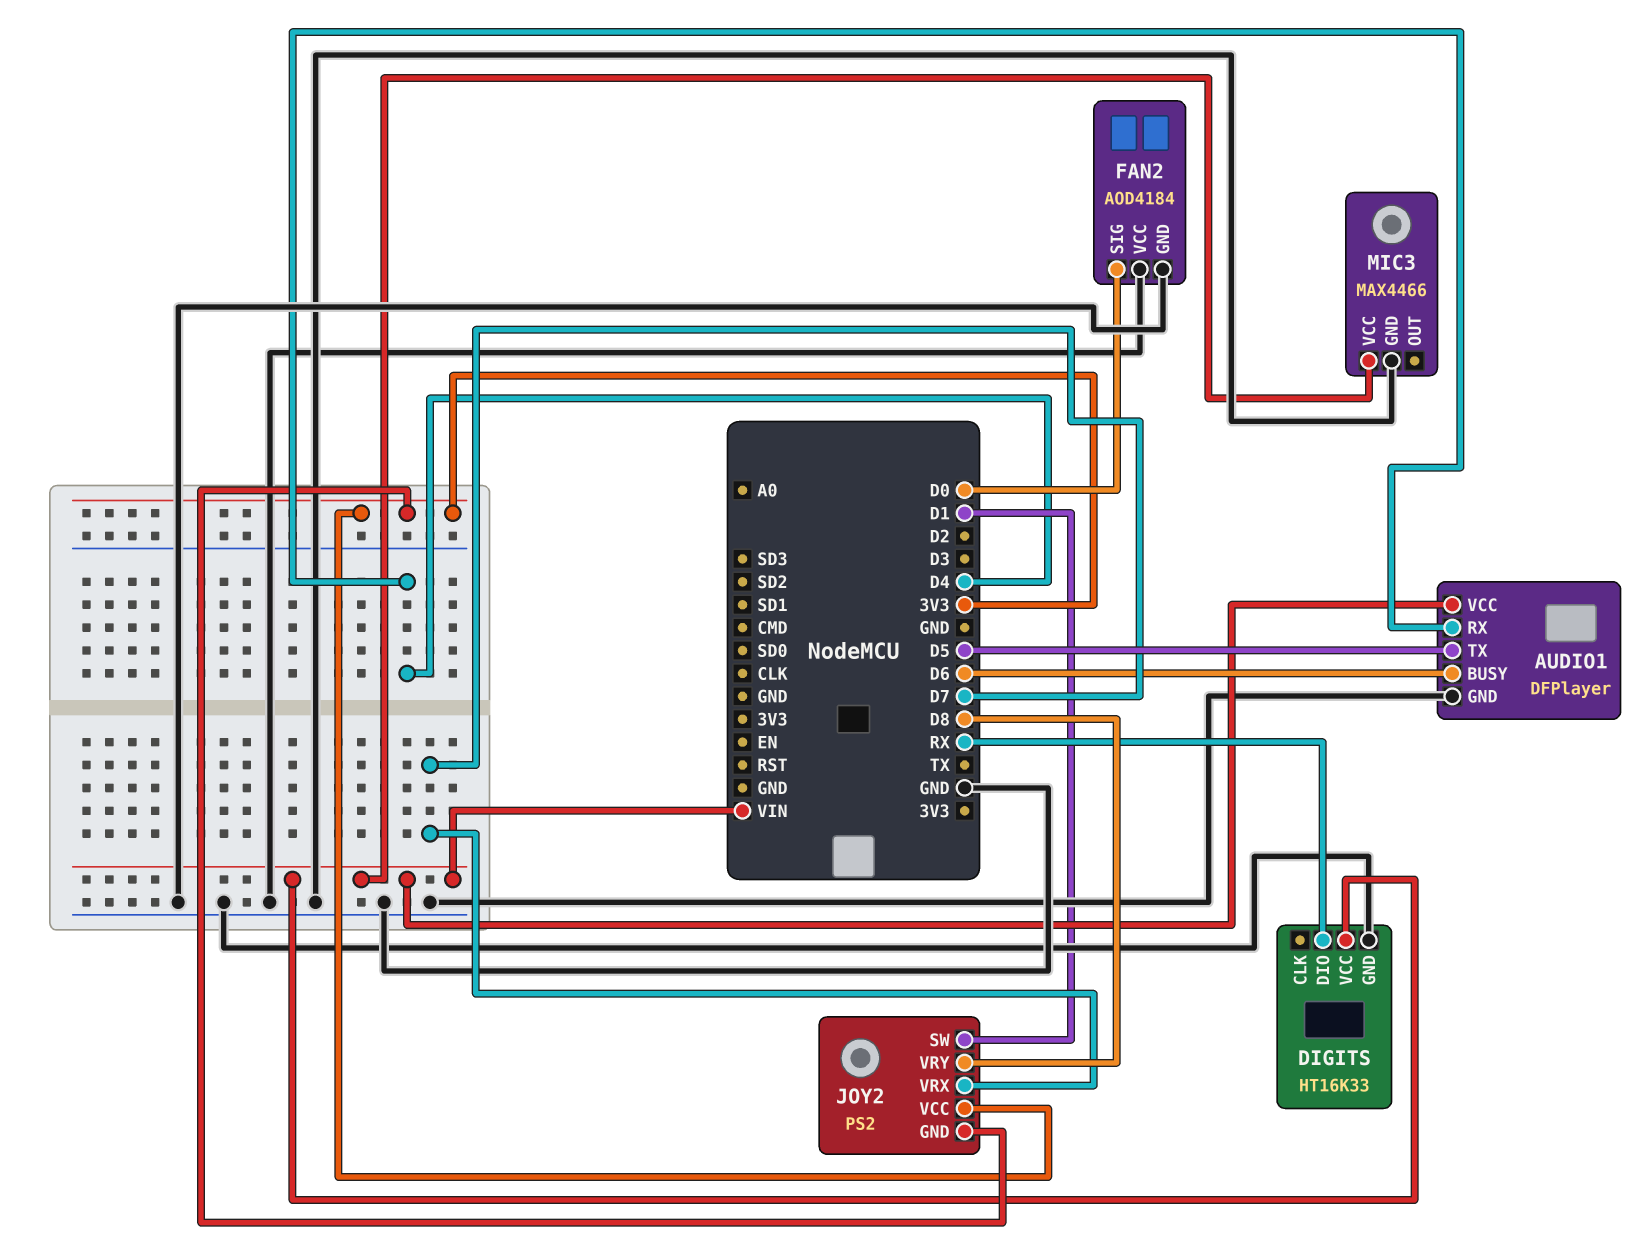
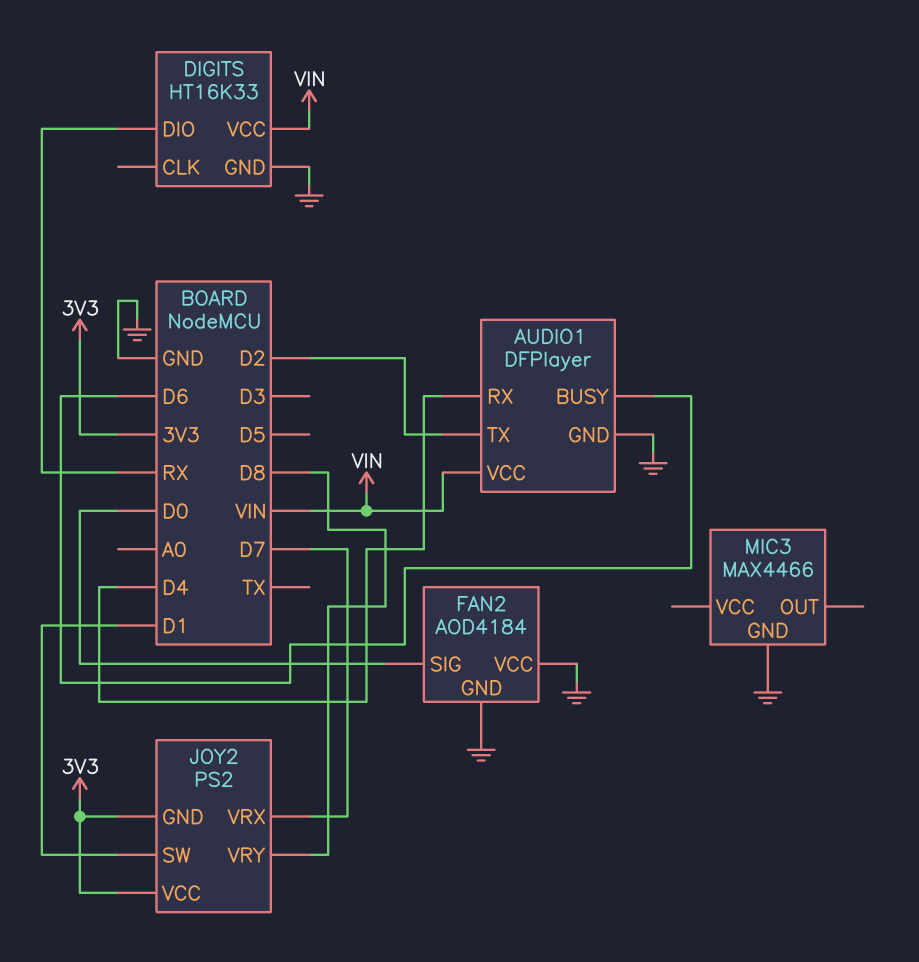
AUDIO1 pin TX: D5 -> D2
MIC3 pin VCC: VIN -> none

